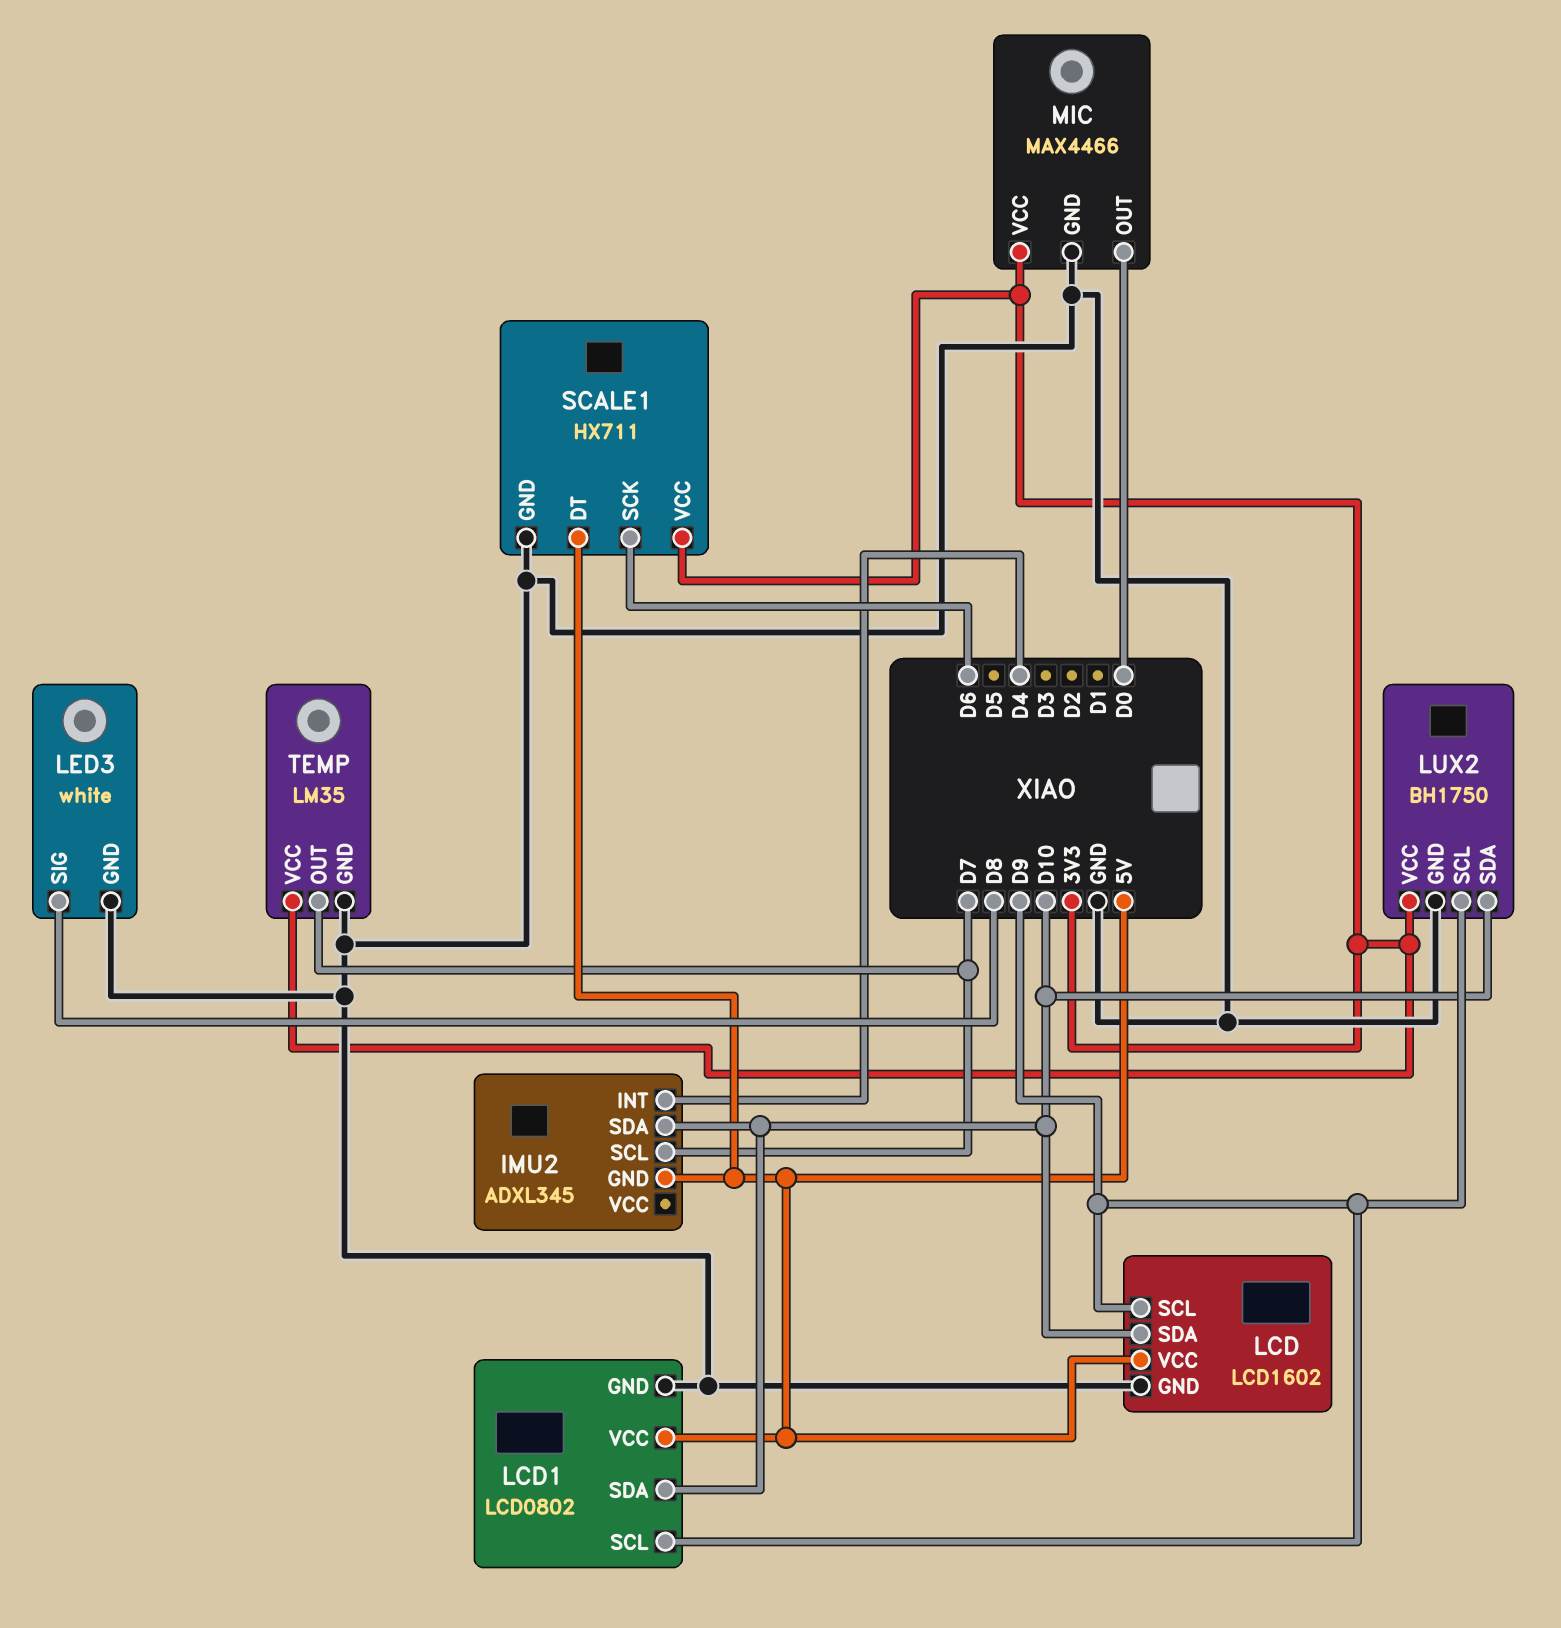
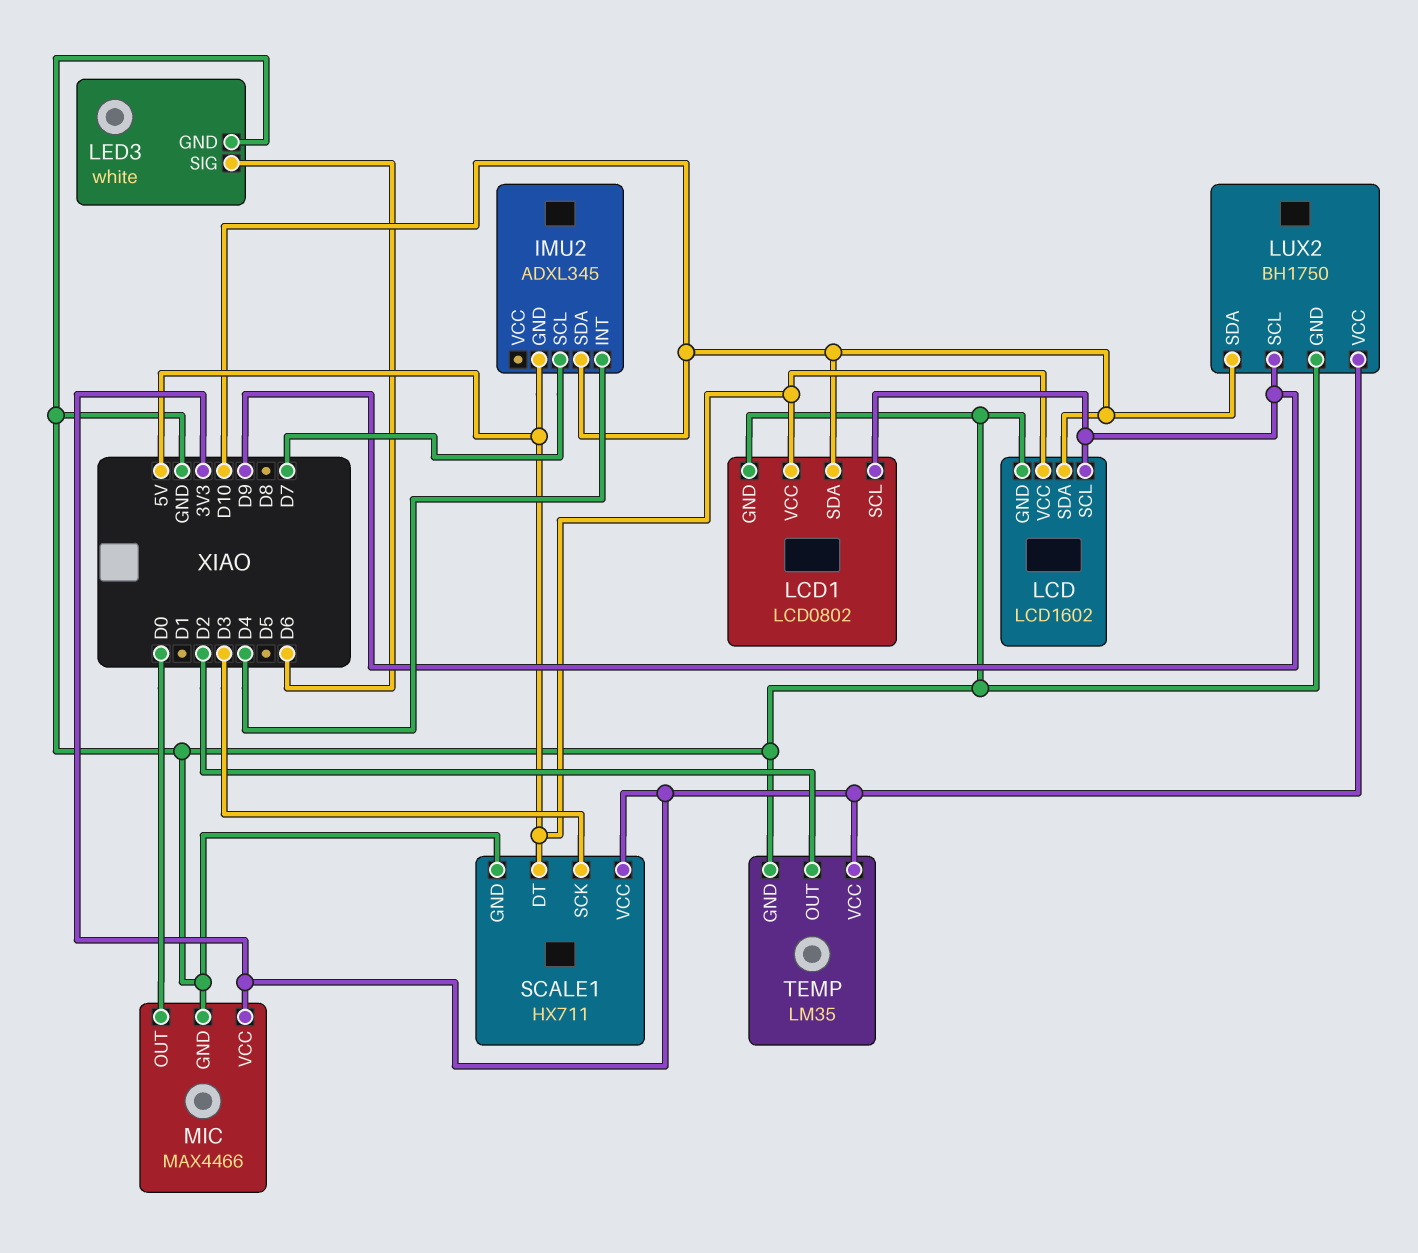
LED3 pin SIG: D8 -> D6
SCALE1 pin SCK: D6 -> D3
TEMP pin OUT: D7 -> D2

